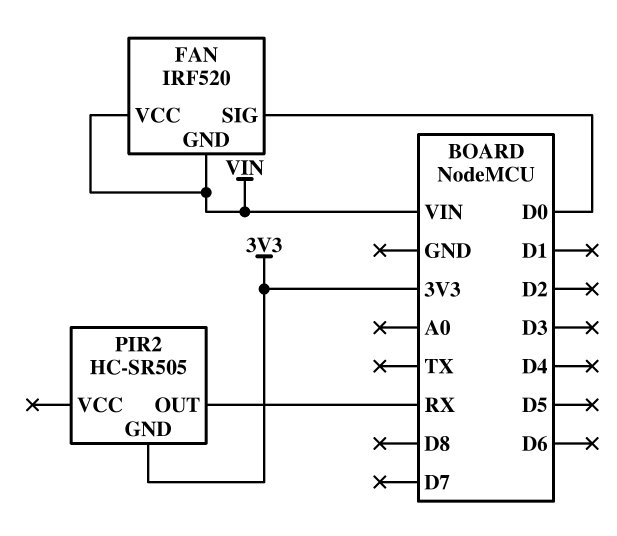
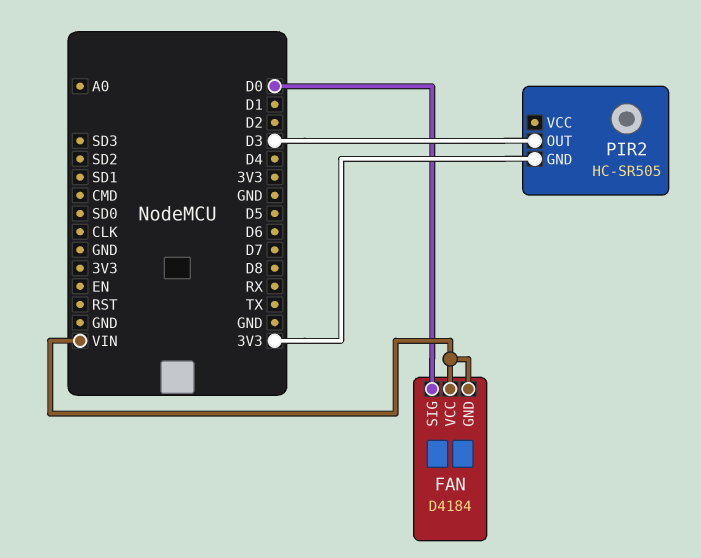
FAN: IRF520 -> D4184
PIR2 pin OUT: RX -> D3

